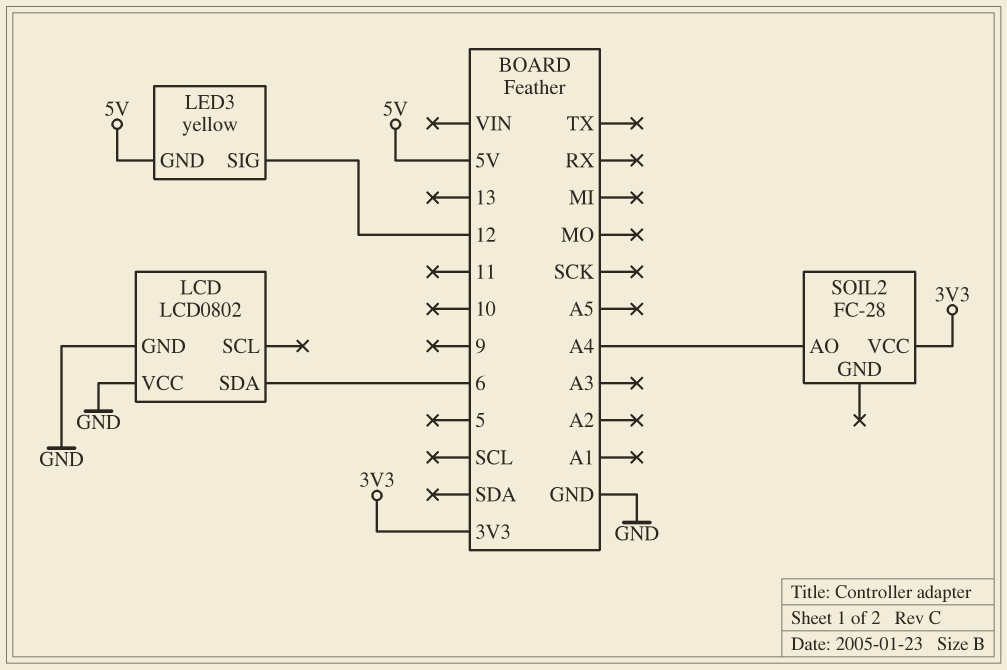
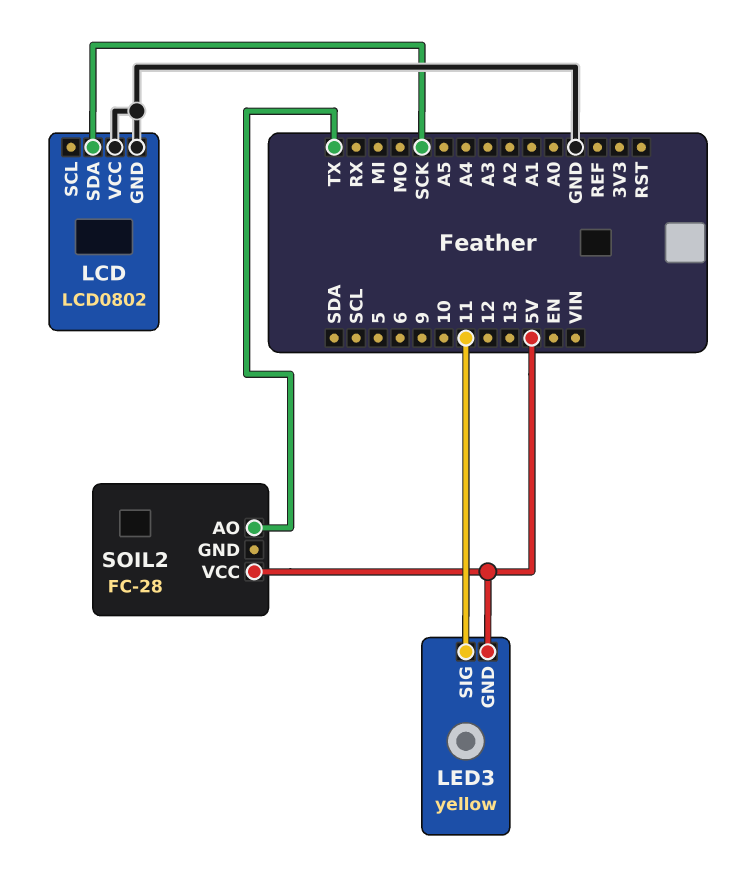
LCD pin SDA: 6 -> SCK
LED3 pin SIG: 12 -> 11
SOIL2 pin AO: A4 -> TX
SOIL2 pin VCC: 3V3 -> 5V

